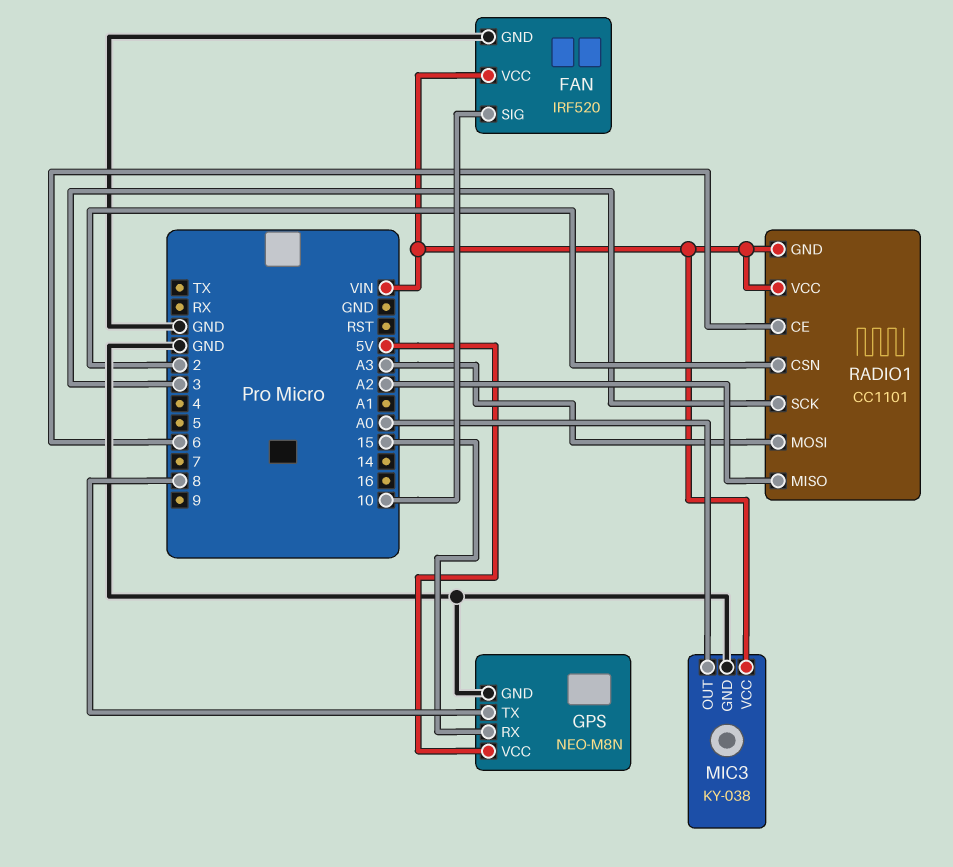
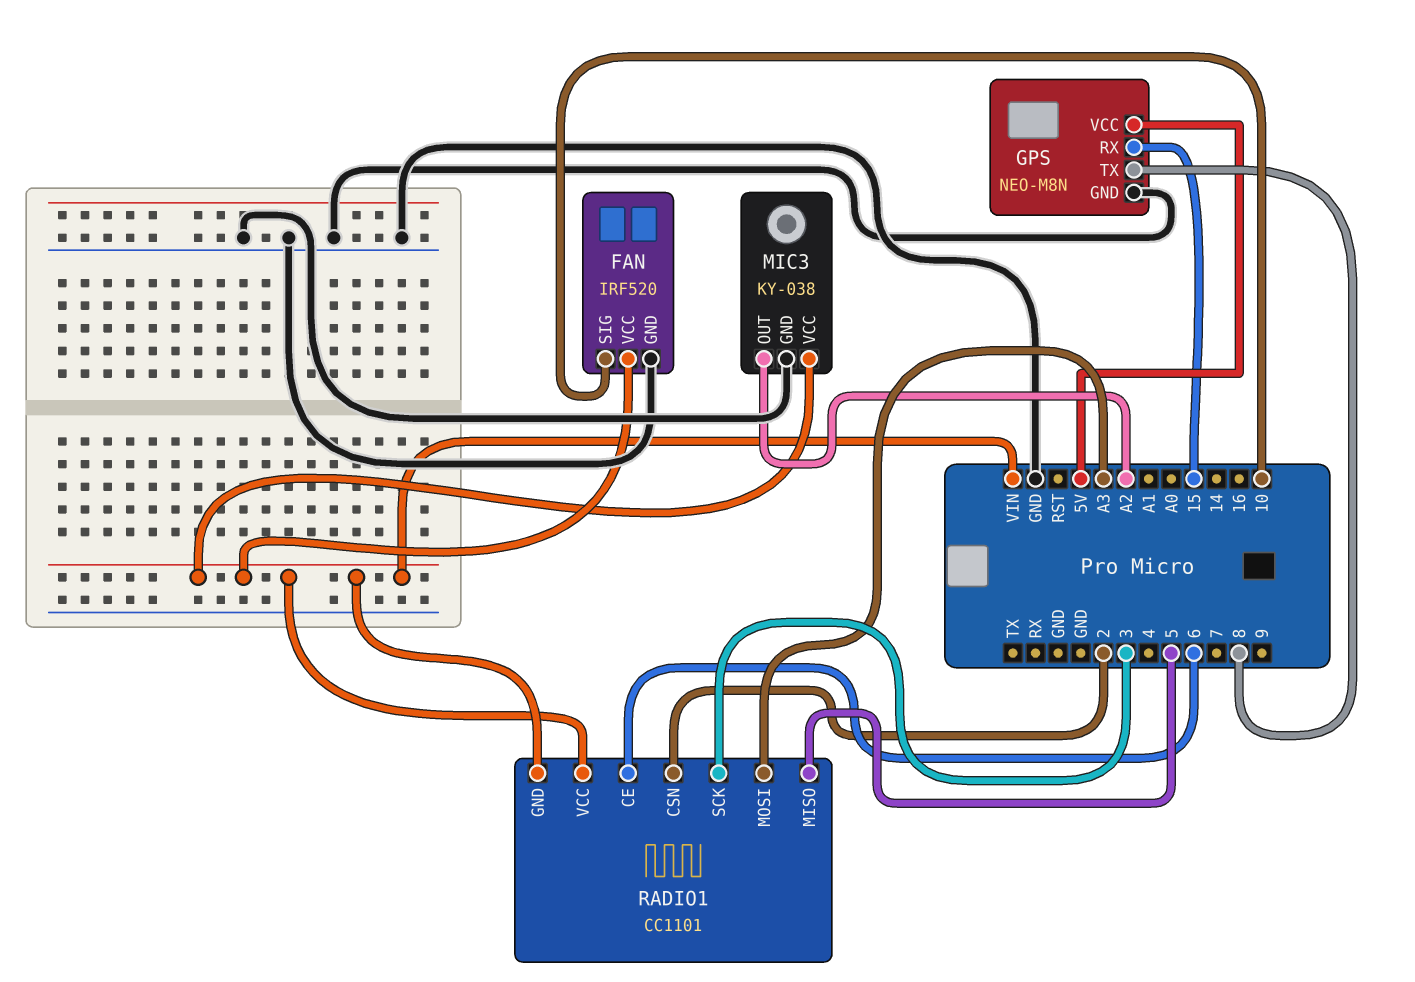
MIC3 pin OUT: A0 -> A2
RADIO1 pin MISO: A2 -> 5

